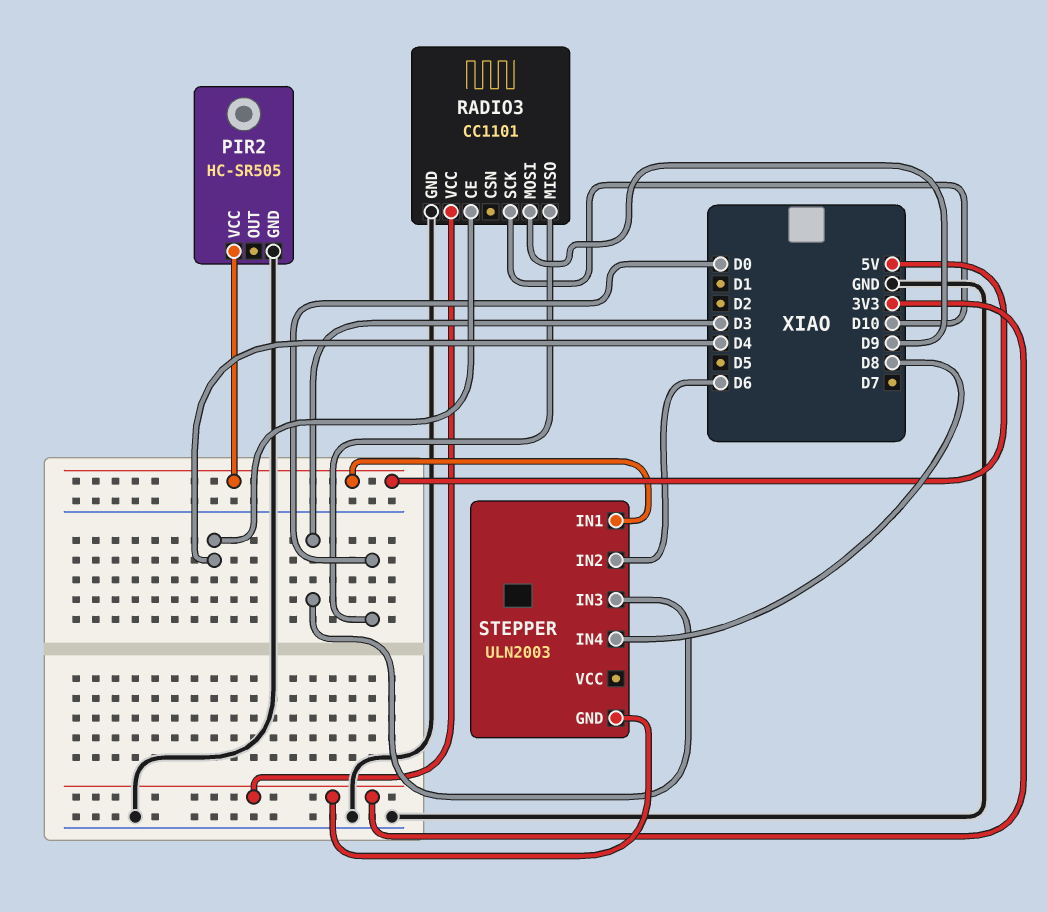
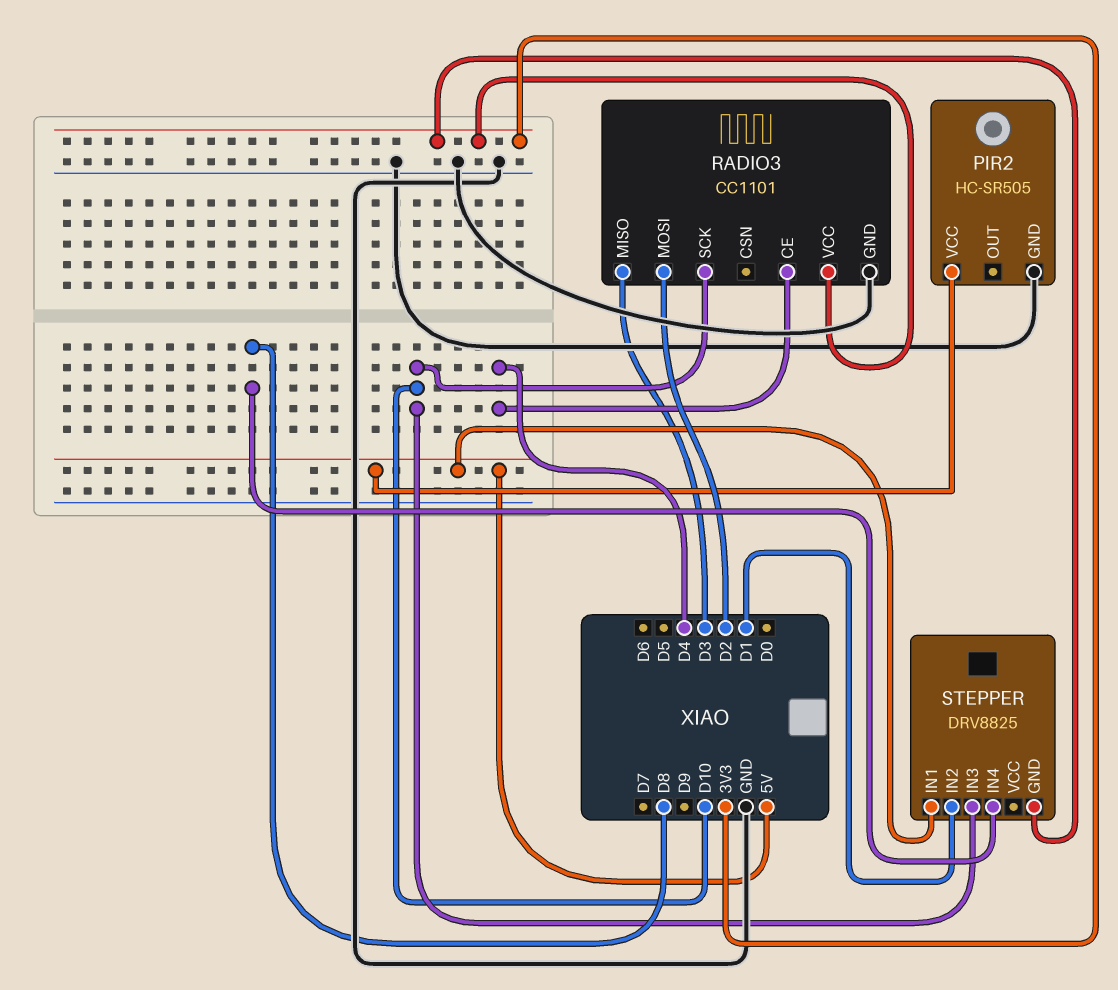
RADIO3 pin MISO: D0 -> D3
RADIO3 pin MOSI: D9 -> D2
STEPPER: ULN2003 -> DRV8825
STEPPER pin IN2: D6 -> D1
STEPPER pin IN3: D3 -> D10

